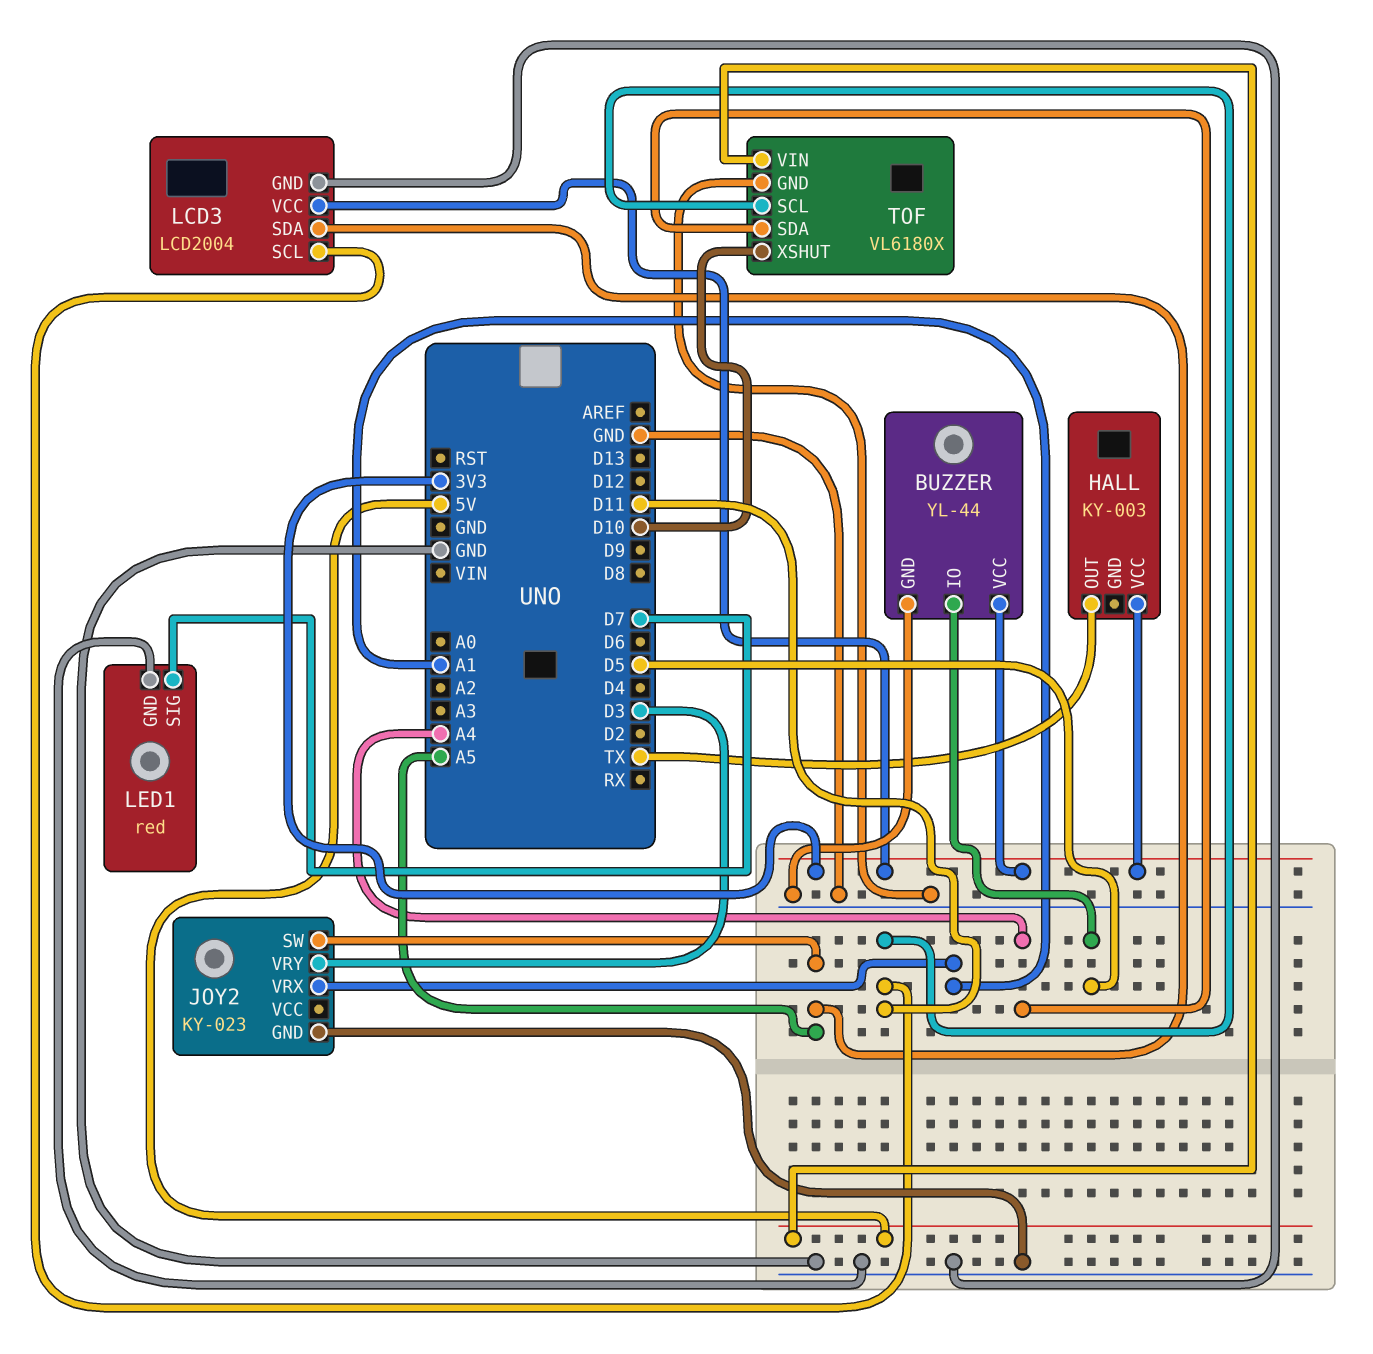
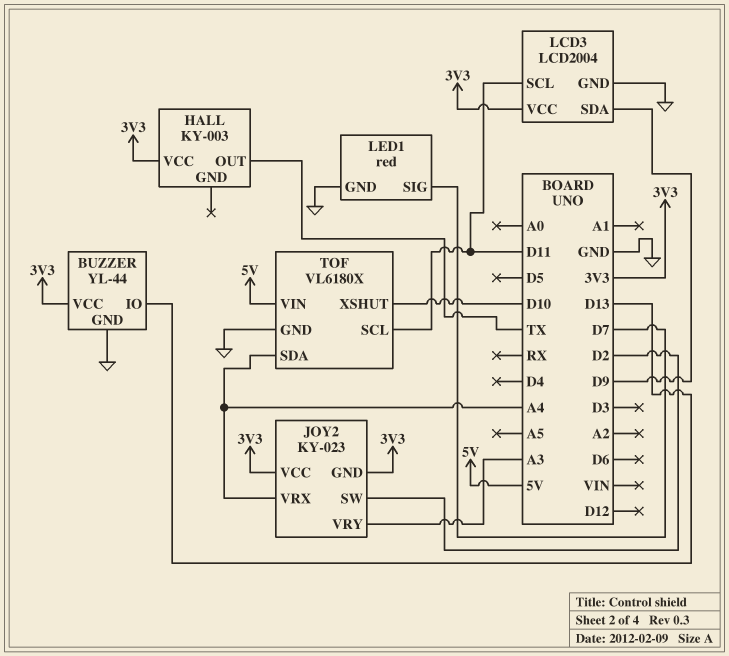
BUZZER pin IO: D5 -> D13
JOY2 pin GND: GND -> 3V3
JOY2 pin SW: A5 -> D2
JOY2 pin VCC: none -> 3V3
JOY2 pin VRX: A1 -> A4
JOY2 pin VRY: D3 -> A3
LCD3 pin SDA: A5 -> D9

